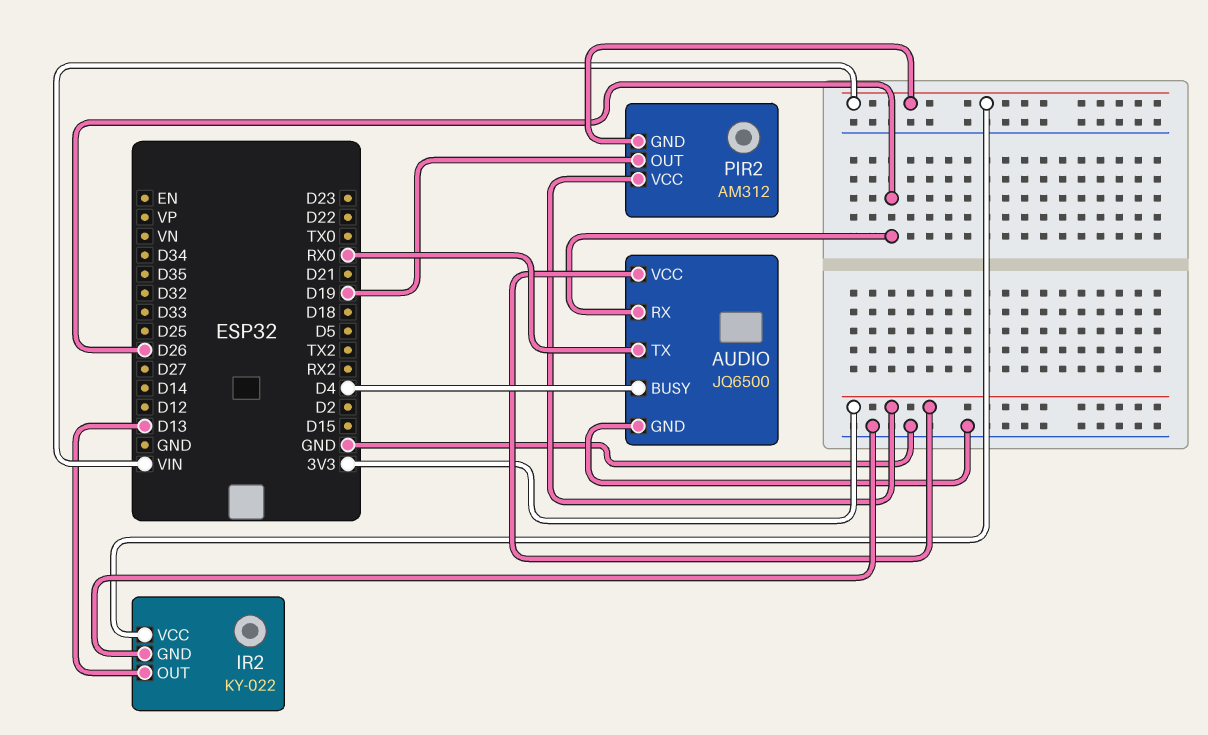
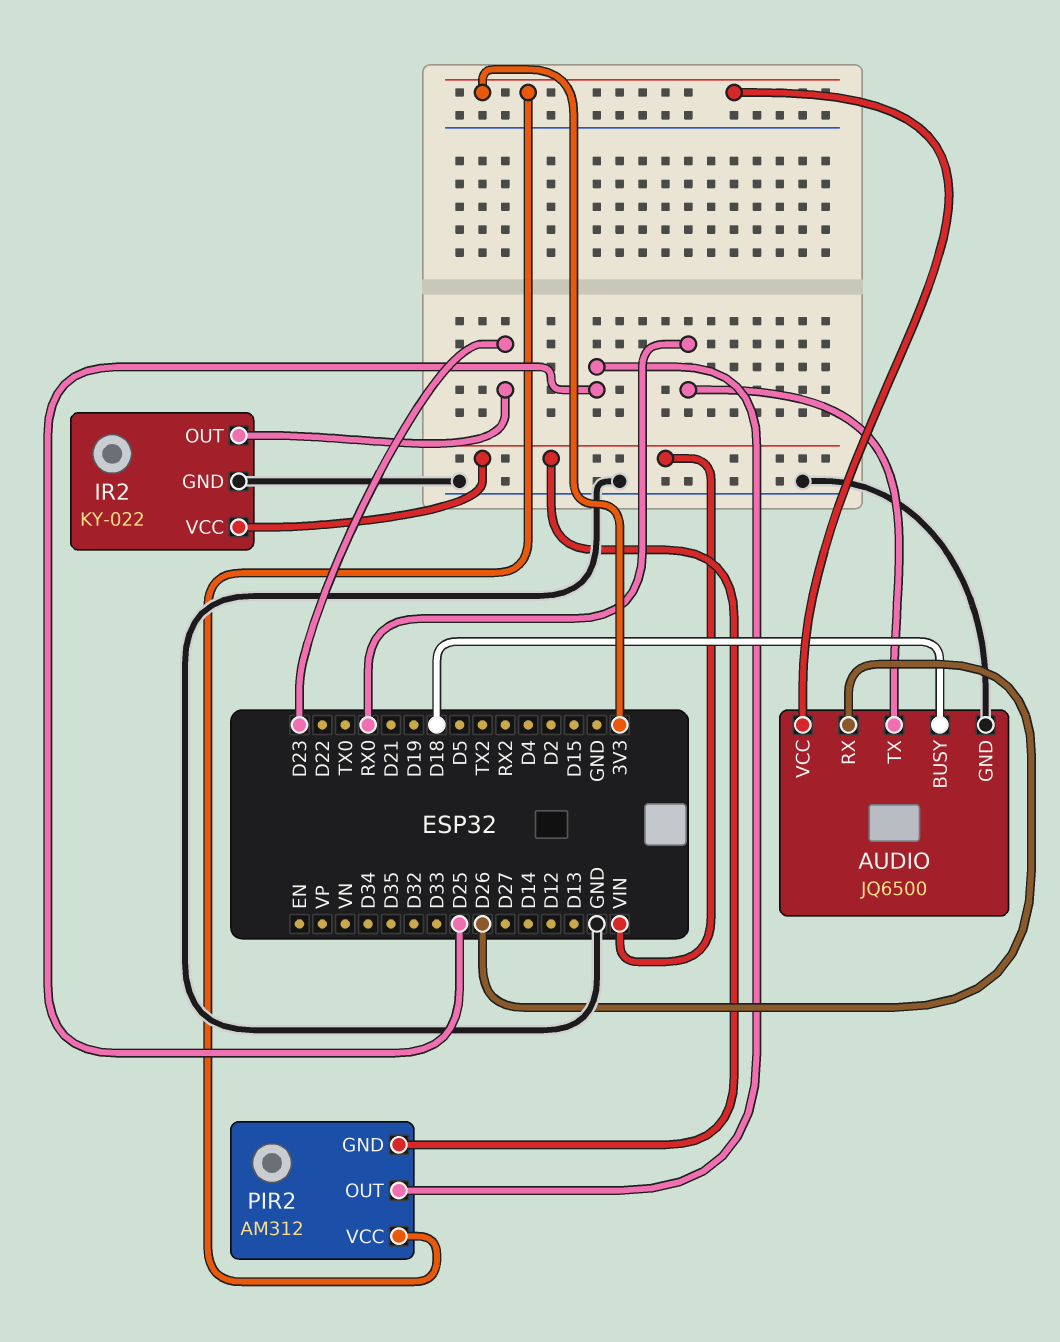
AUDIO pin BUSY: D4 -> D18
IR2 pin OUT: D13 -> D23
PIR2 pin OUT: D19 -> D25

